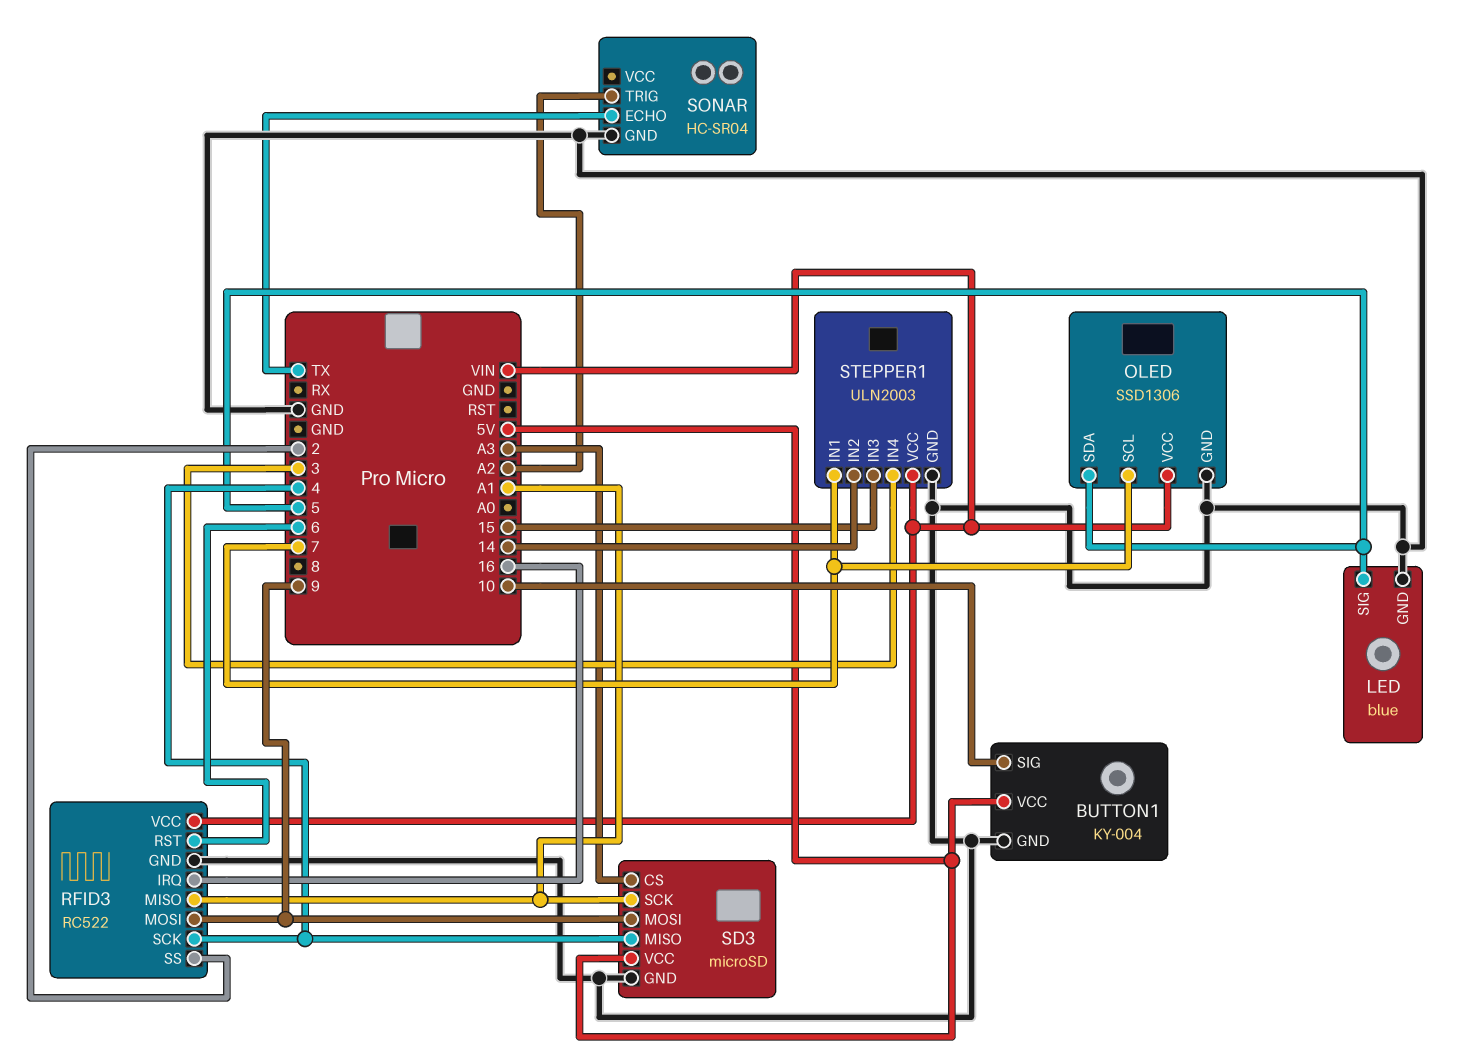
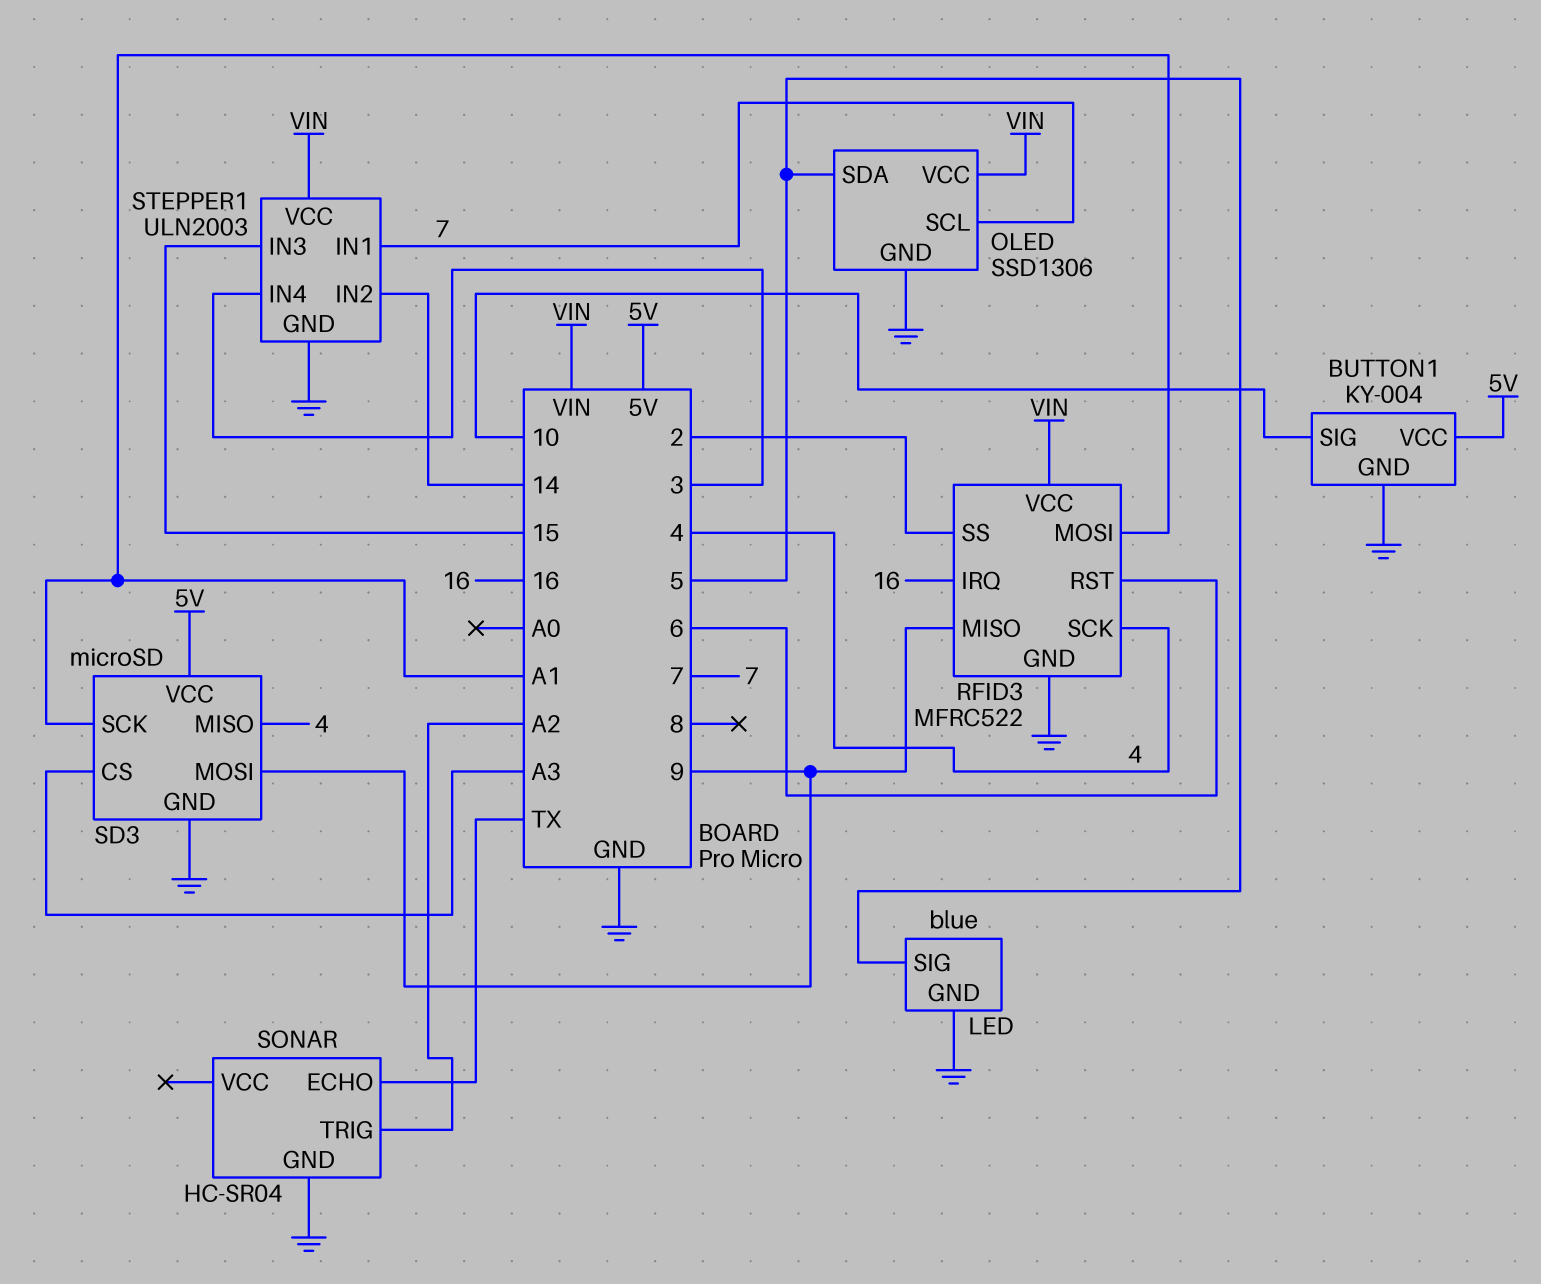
RFID3: RC522 -> MFRC522
RFID3 pin MISO: A1 -> 9
RFID3 pin MOSI: 9 -> A1

